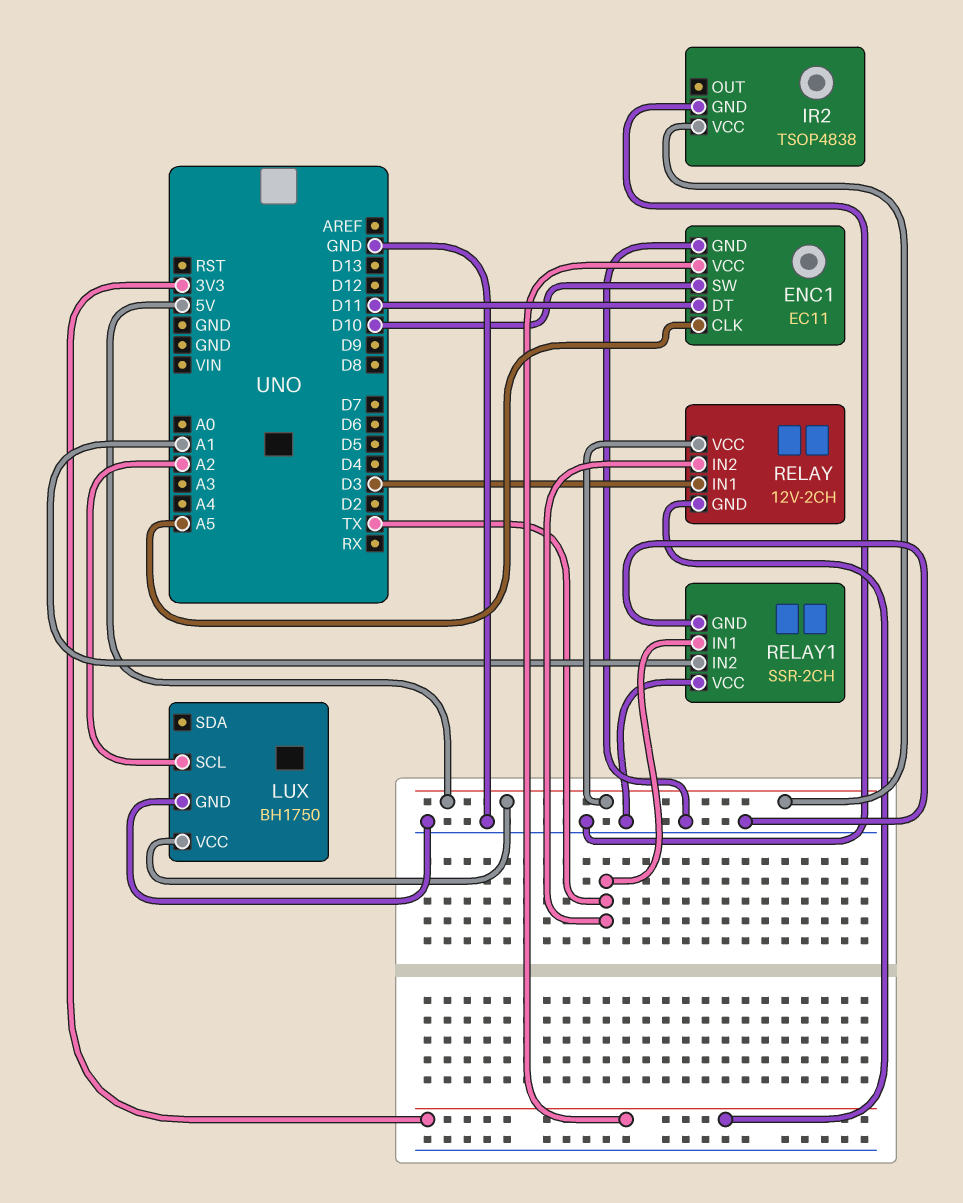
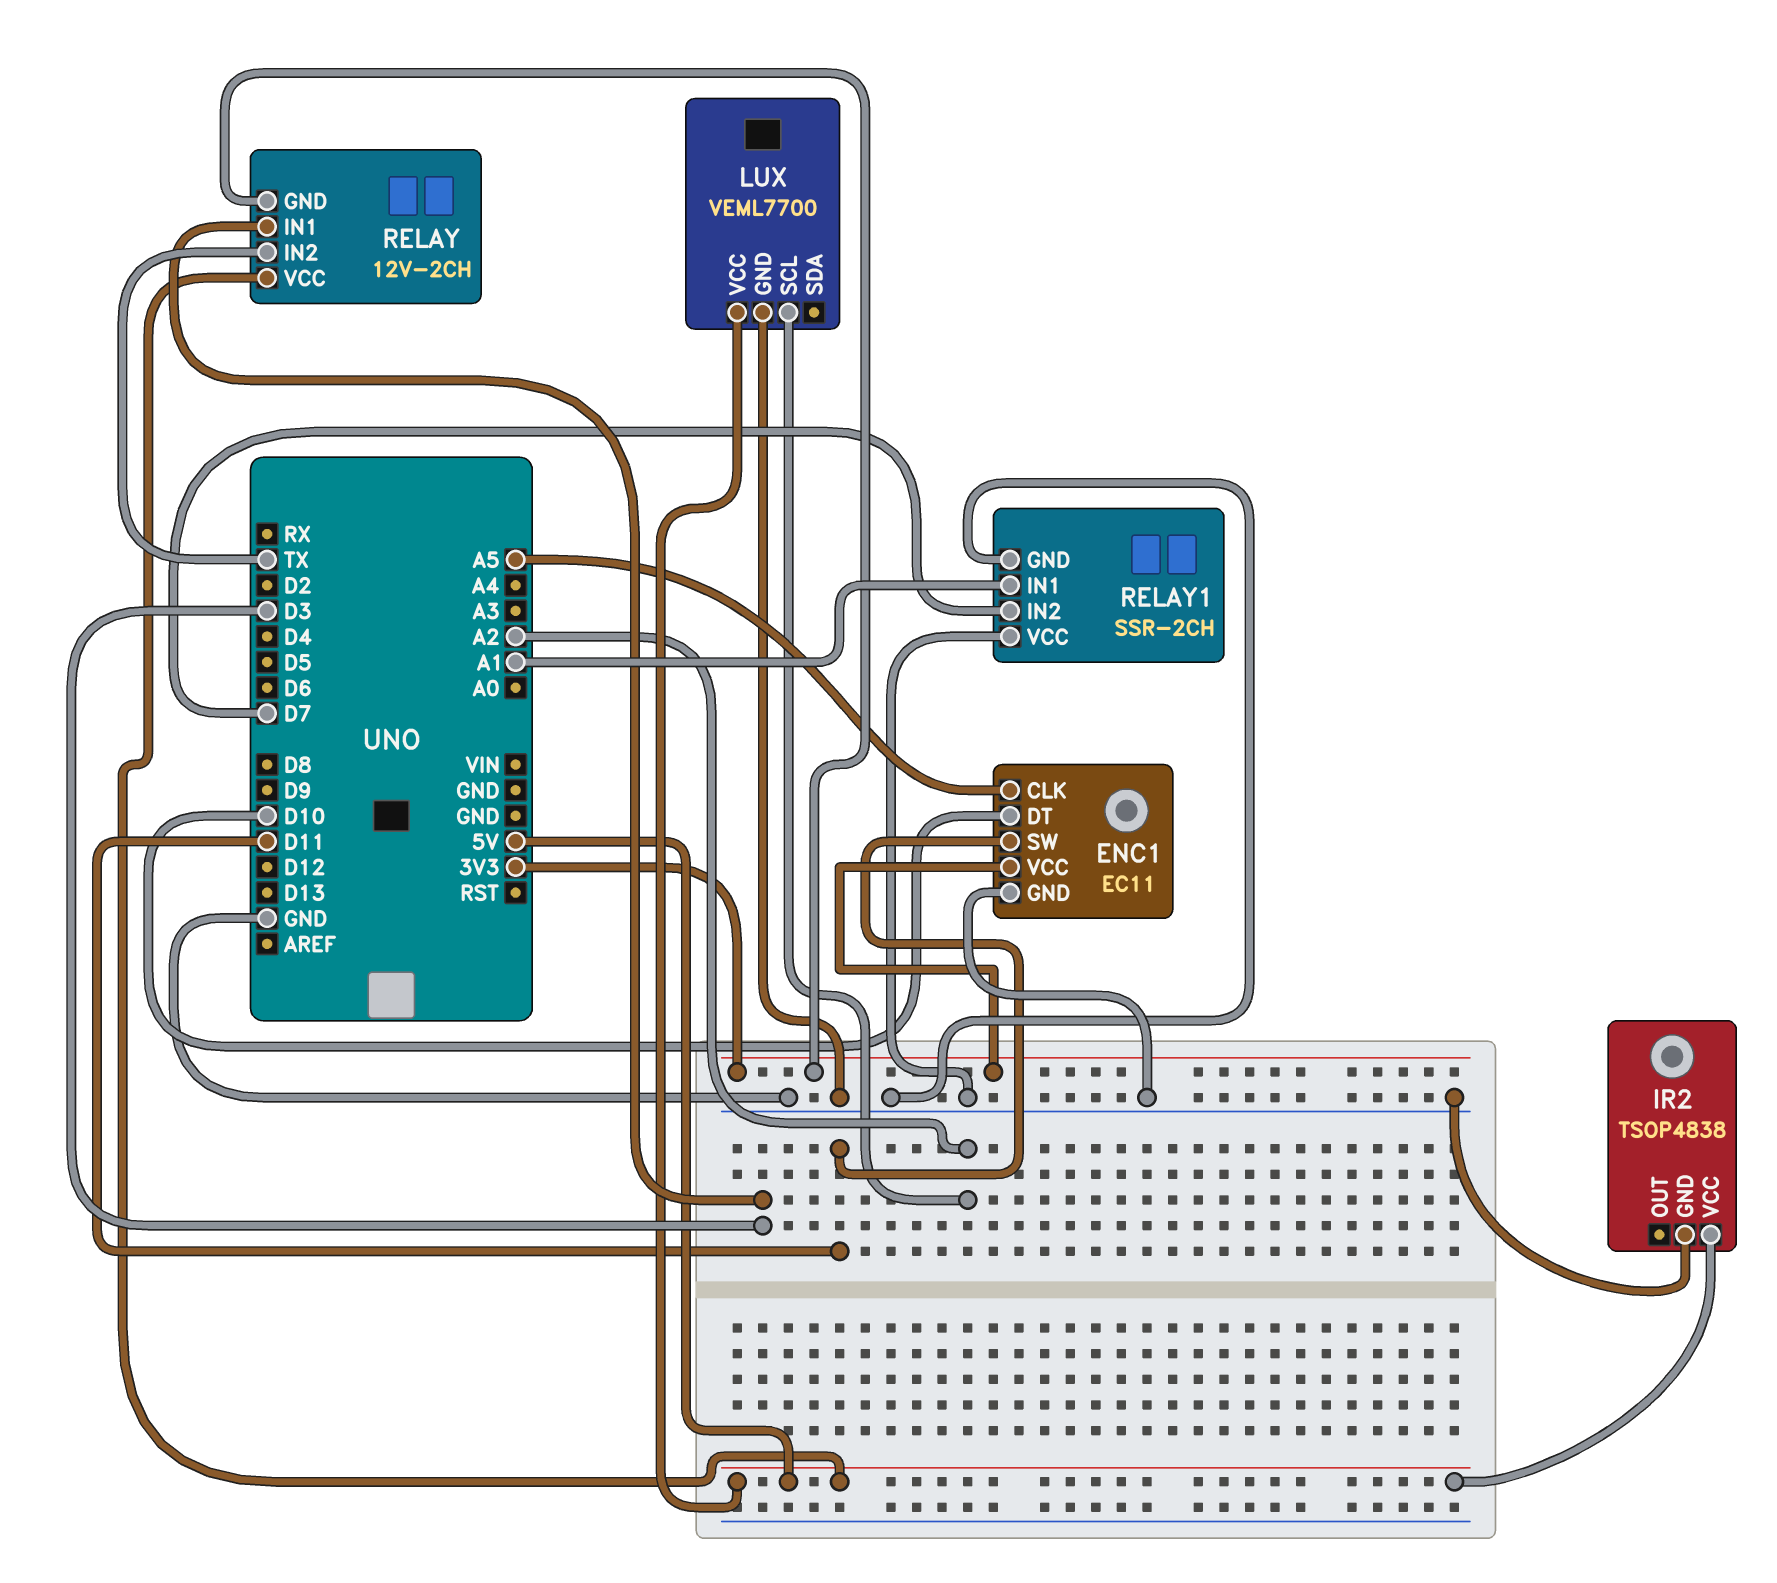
ENC1 pin DT: D11 -> D10
ENC1 pin SW: D10 -> D11
LUX: BH1750 -> VEML7700
RELAY1 pin IN1: TX -> A1
RELAY1 pin IN2: A1 -> D7

